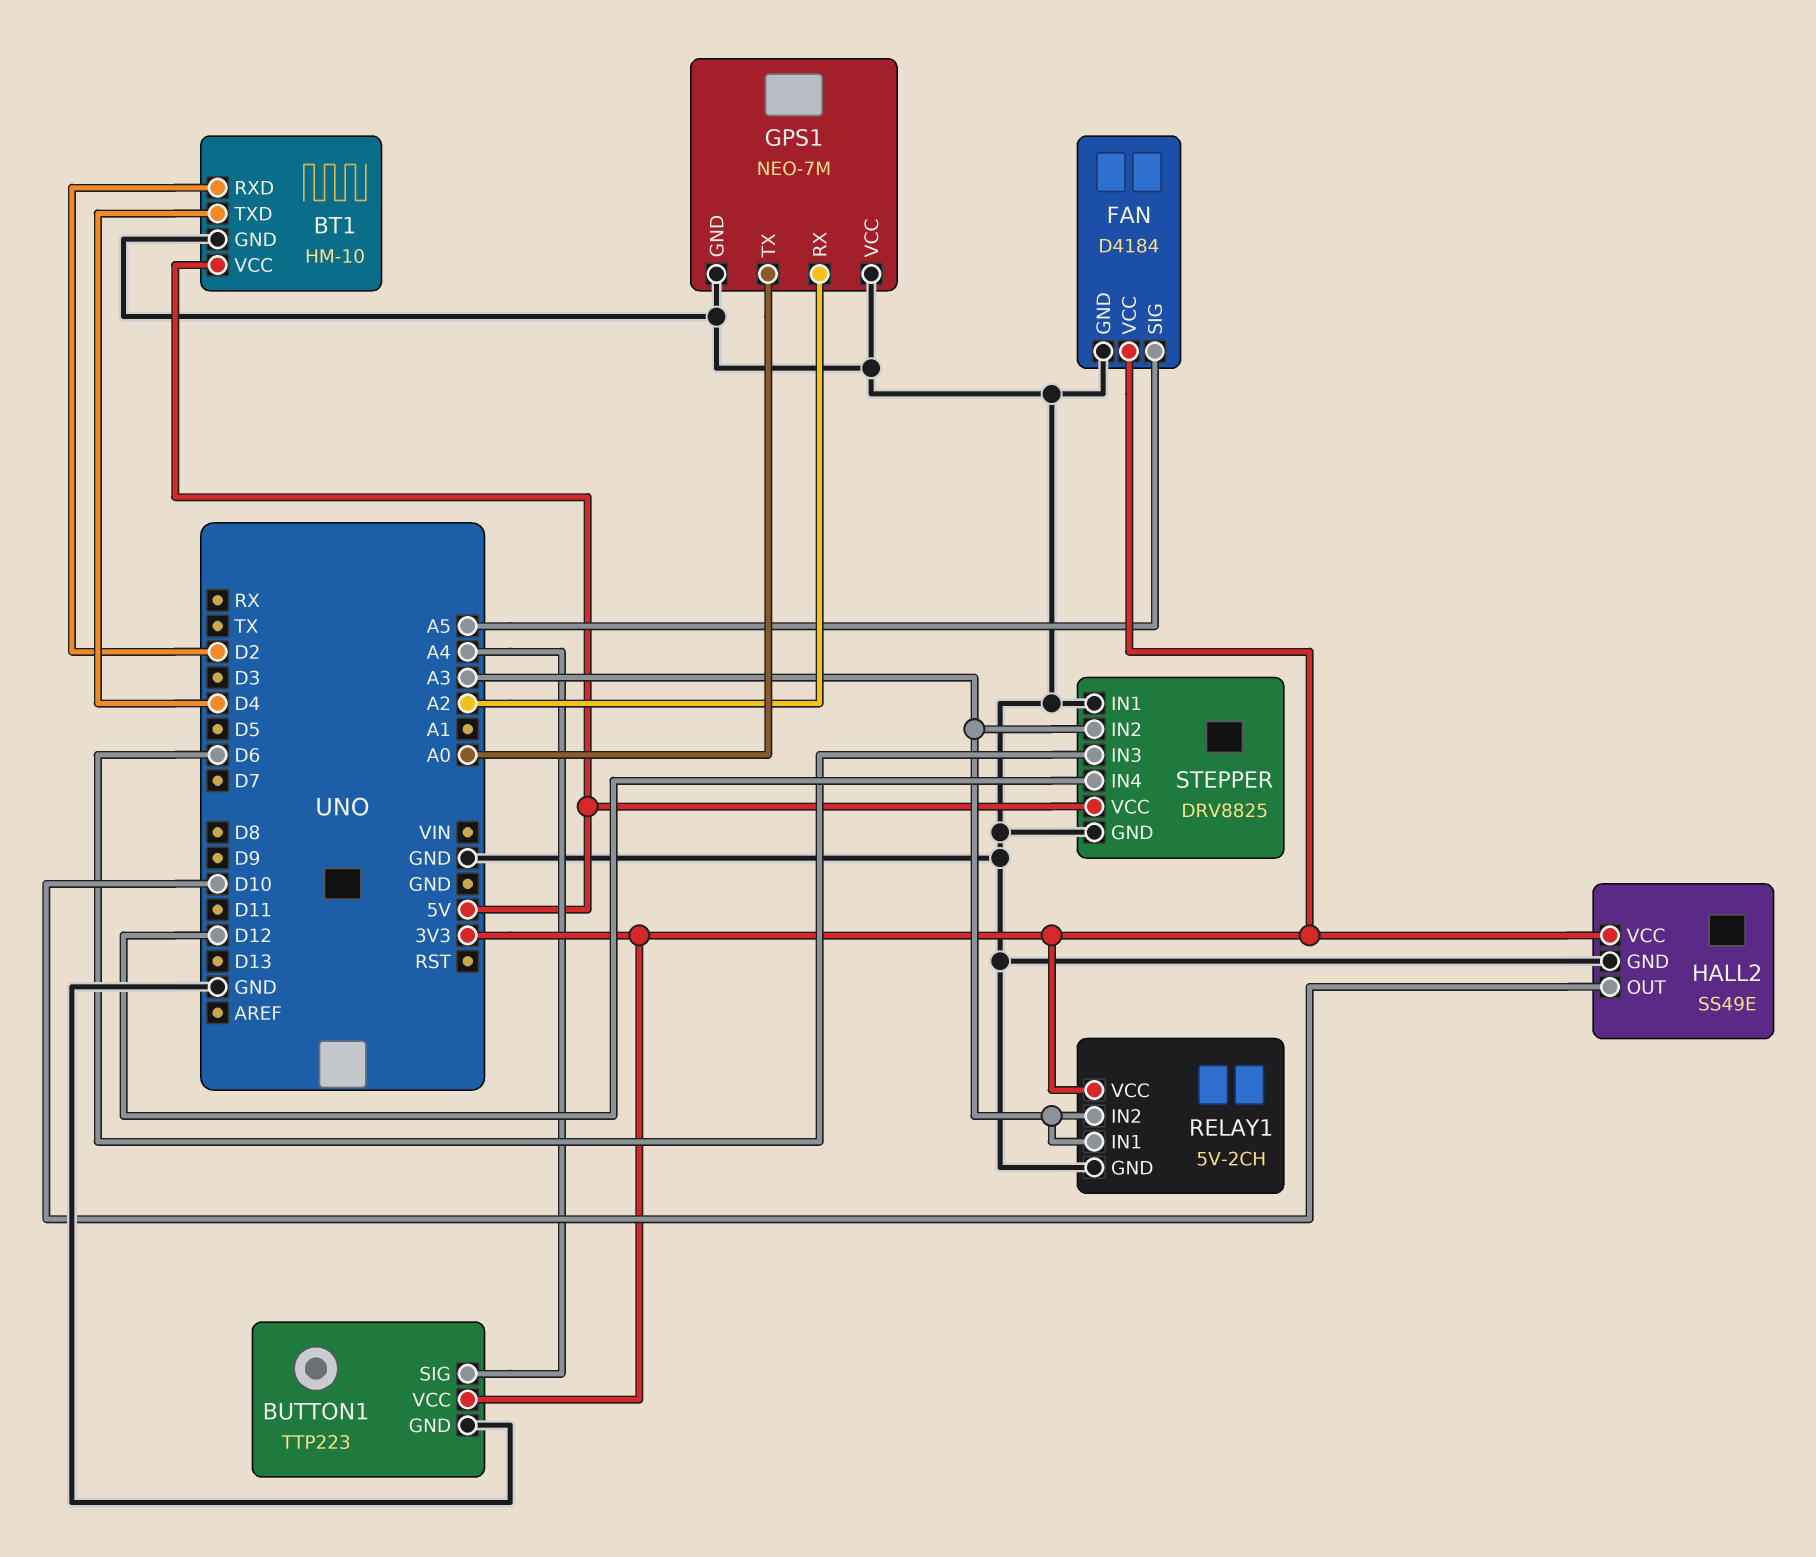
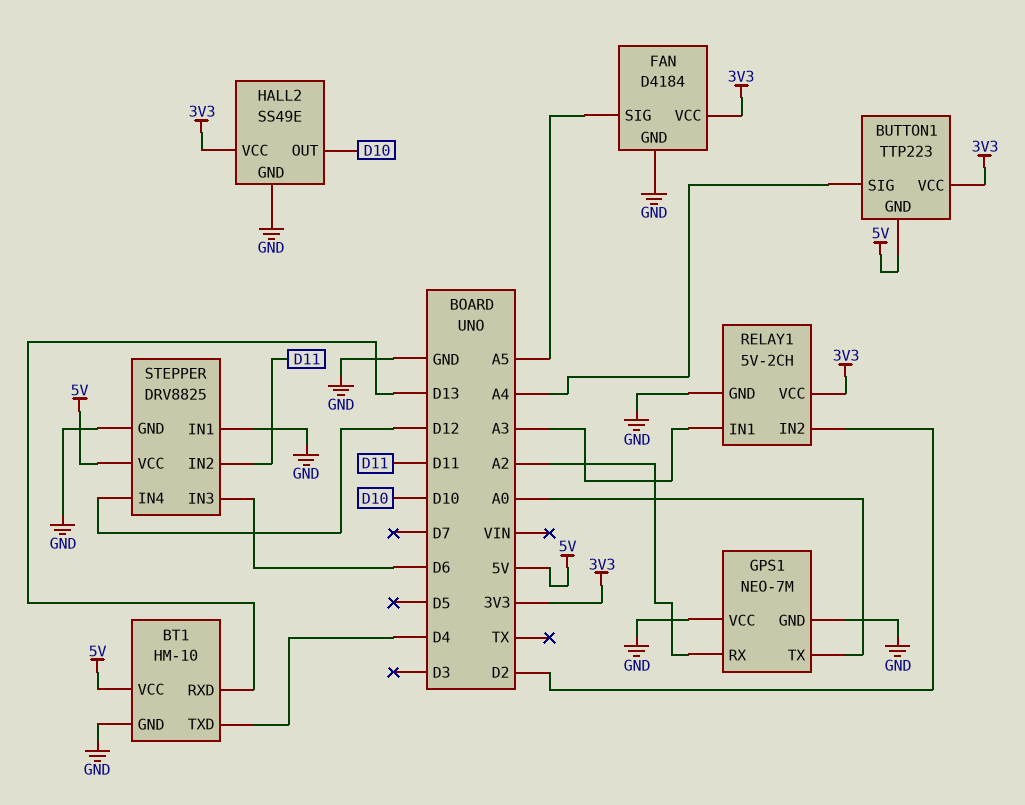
BT1 pin RXD: D2 -> D13
BUTTON1 pin GND: GND -> 5V
RELAY1 pin IN2: A3 -> D2
STEPPER pin IN2: A3 -> D11

